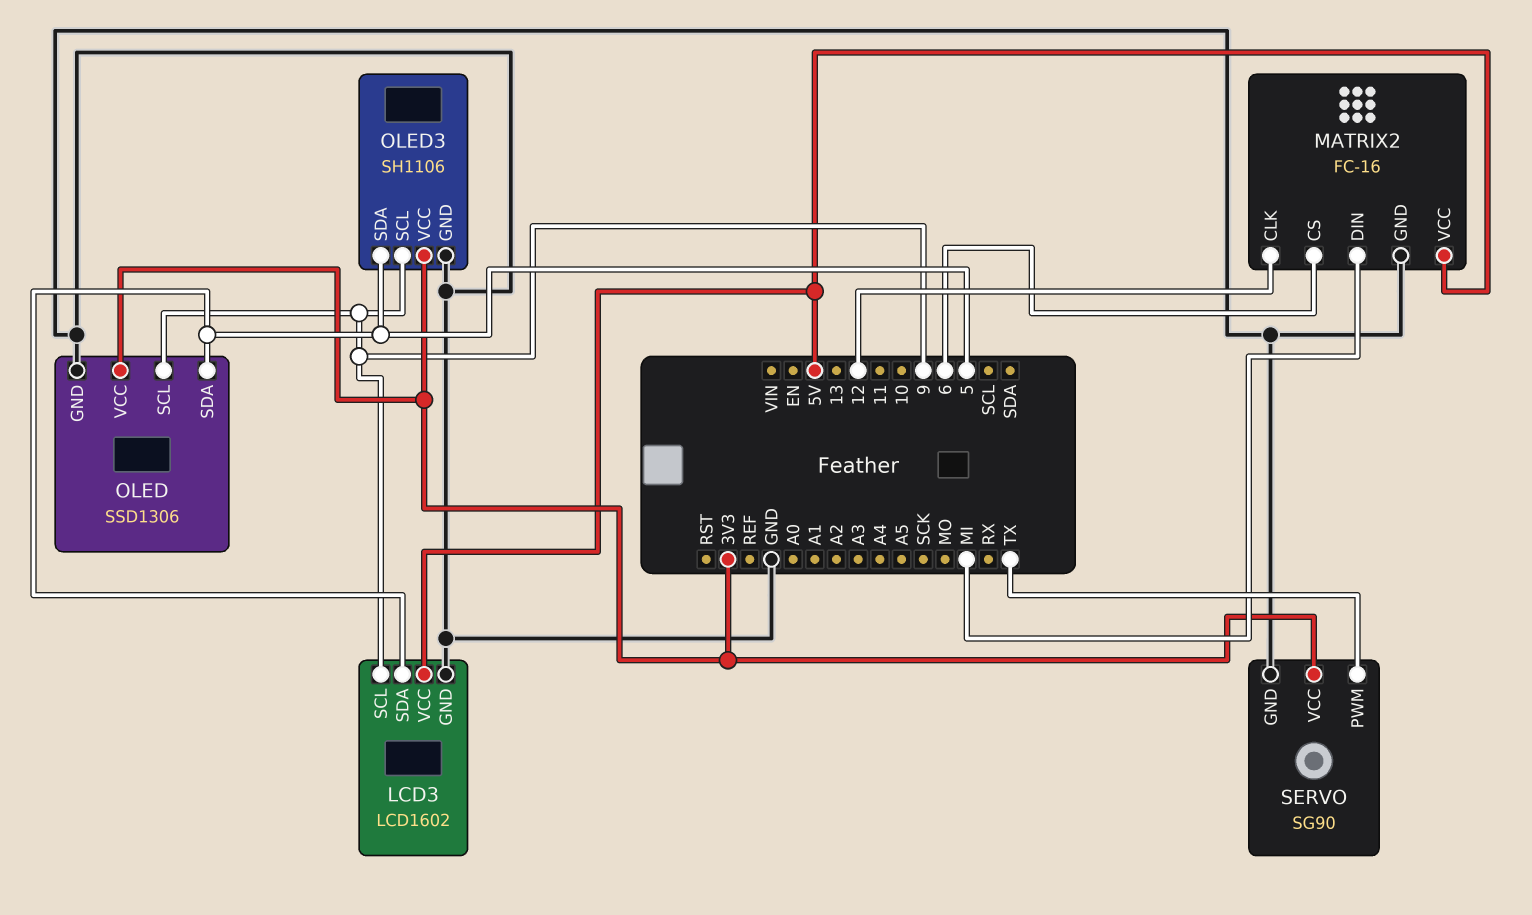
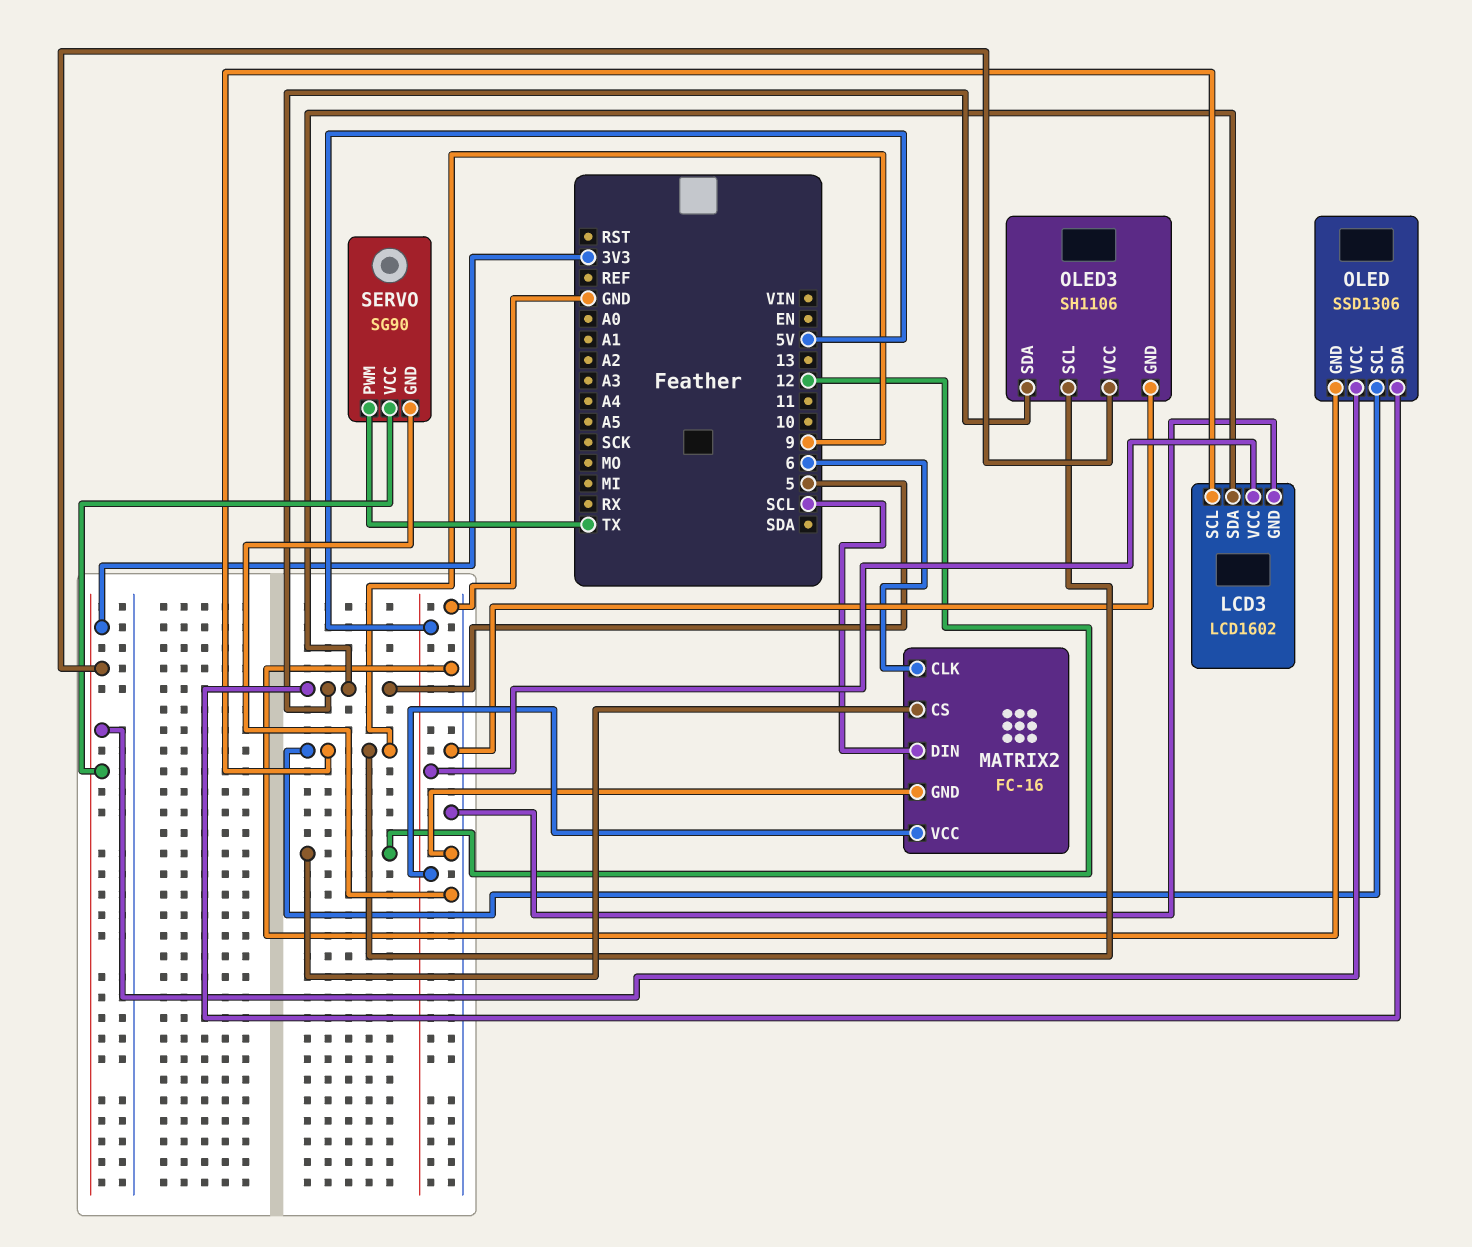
MATRIX2 pin CLK: 12 -> 6
MATRIX2 pin CS: 6 -> 12
MATRIX2 pin DIN: MI -> SCL

